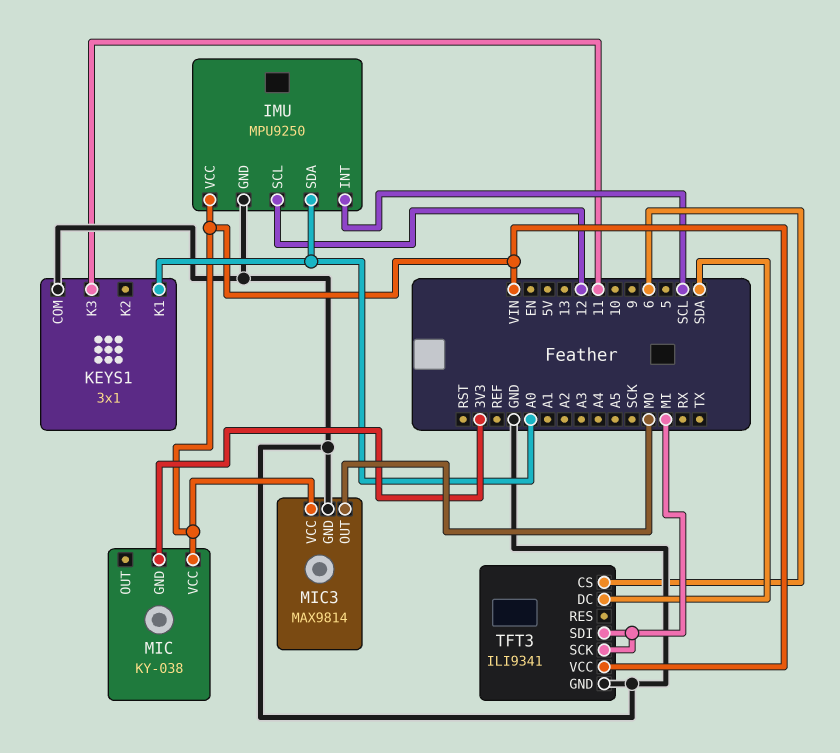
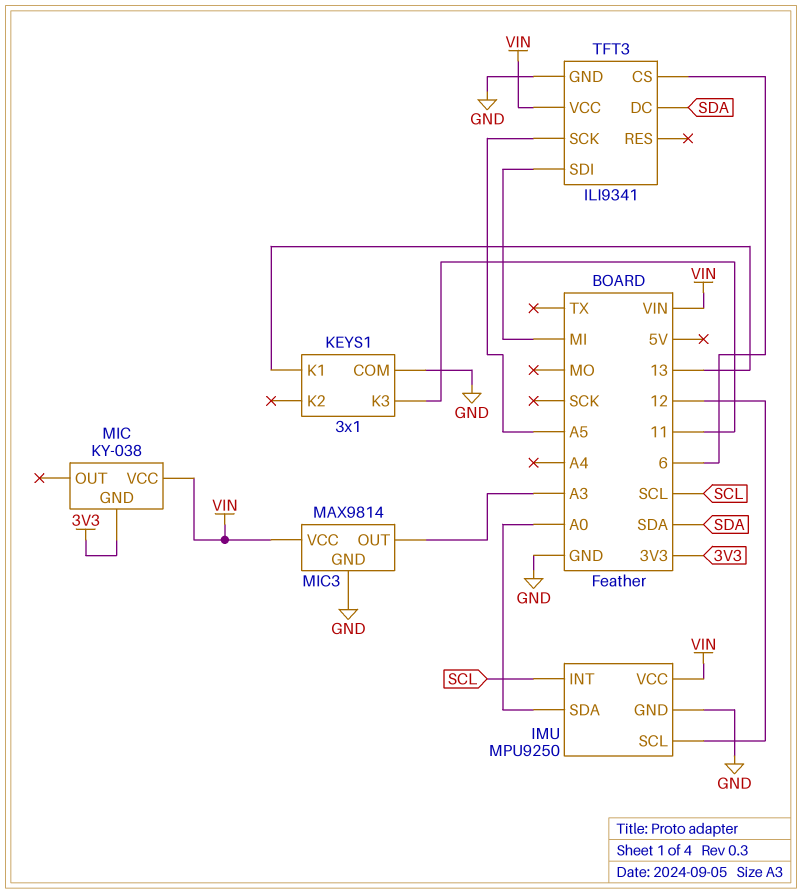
KEYS1 pin K1: A0 -> 13
MIC3 pin OUT: MO -> A3
TFT3 pin SCK: MI -> A5

